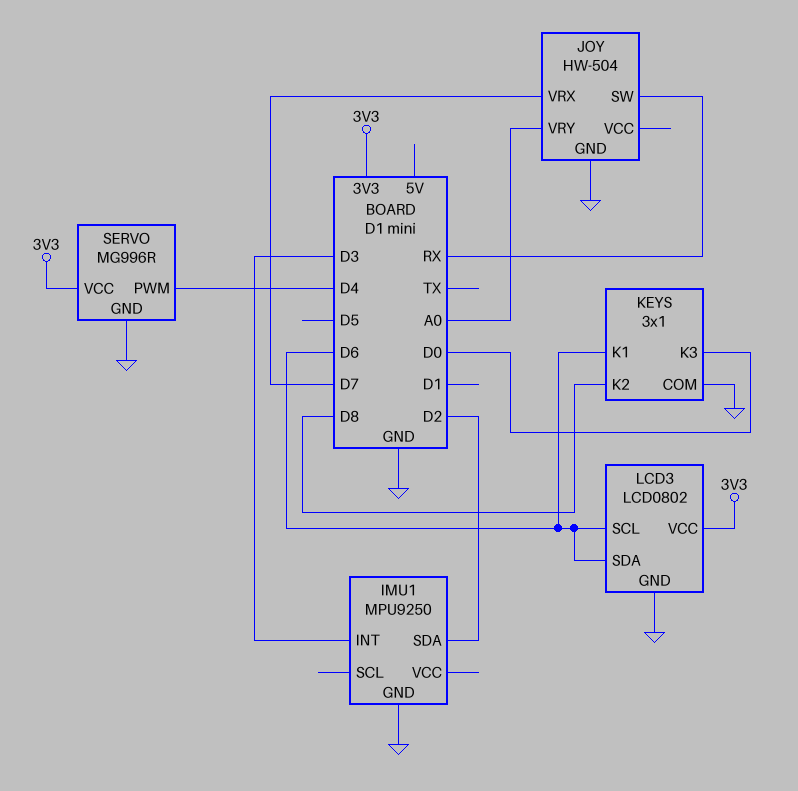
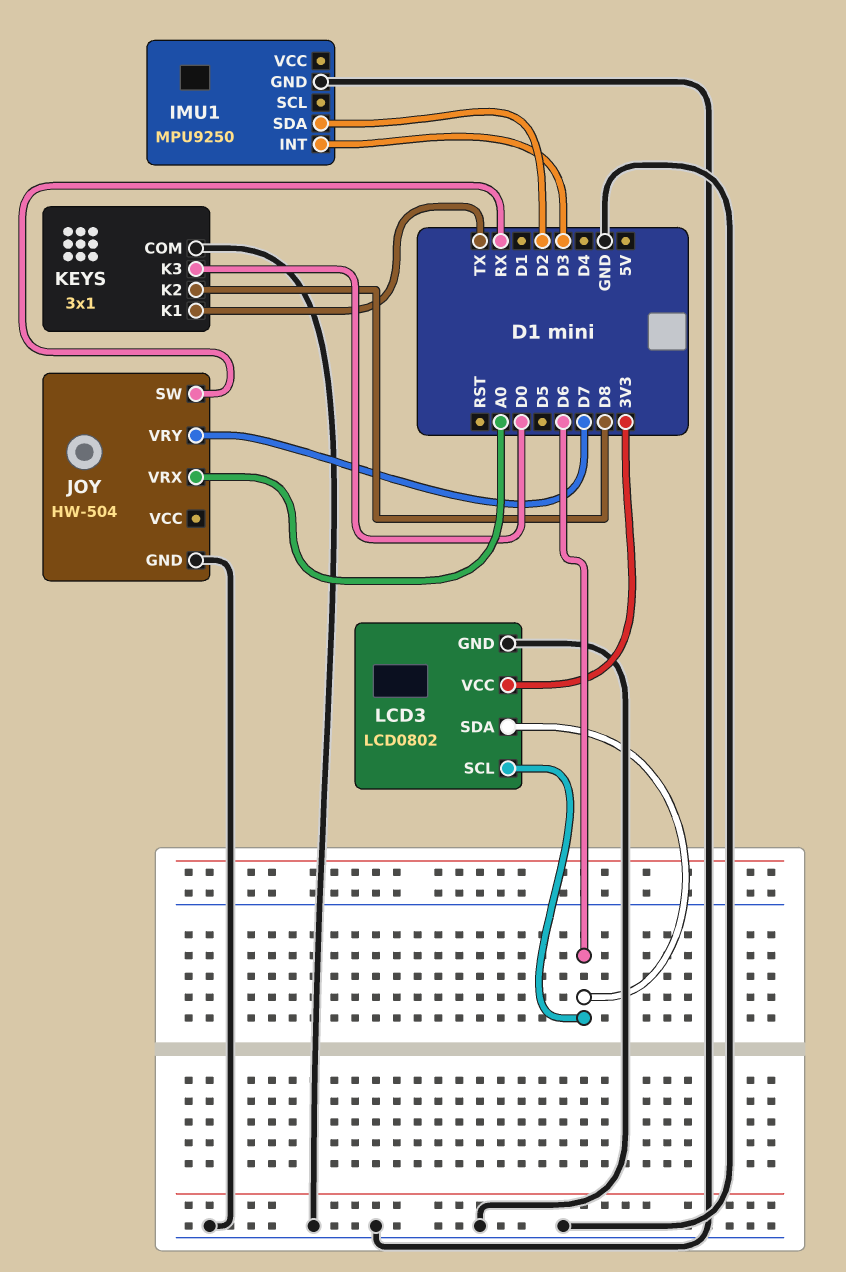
JOY pin VRX: D7 -> A0
JOY pin VRY: A0 -> D7
KEYS pin K1: D6 -> TX
SERVO: MG996R -> none
SERVO pin GND: GND -> none
SERVO pin PWM: D4 -> none
SERVO pin VCC: 3V3 -> none

